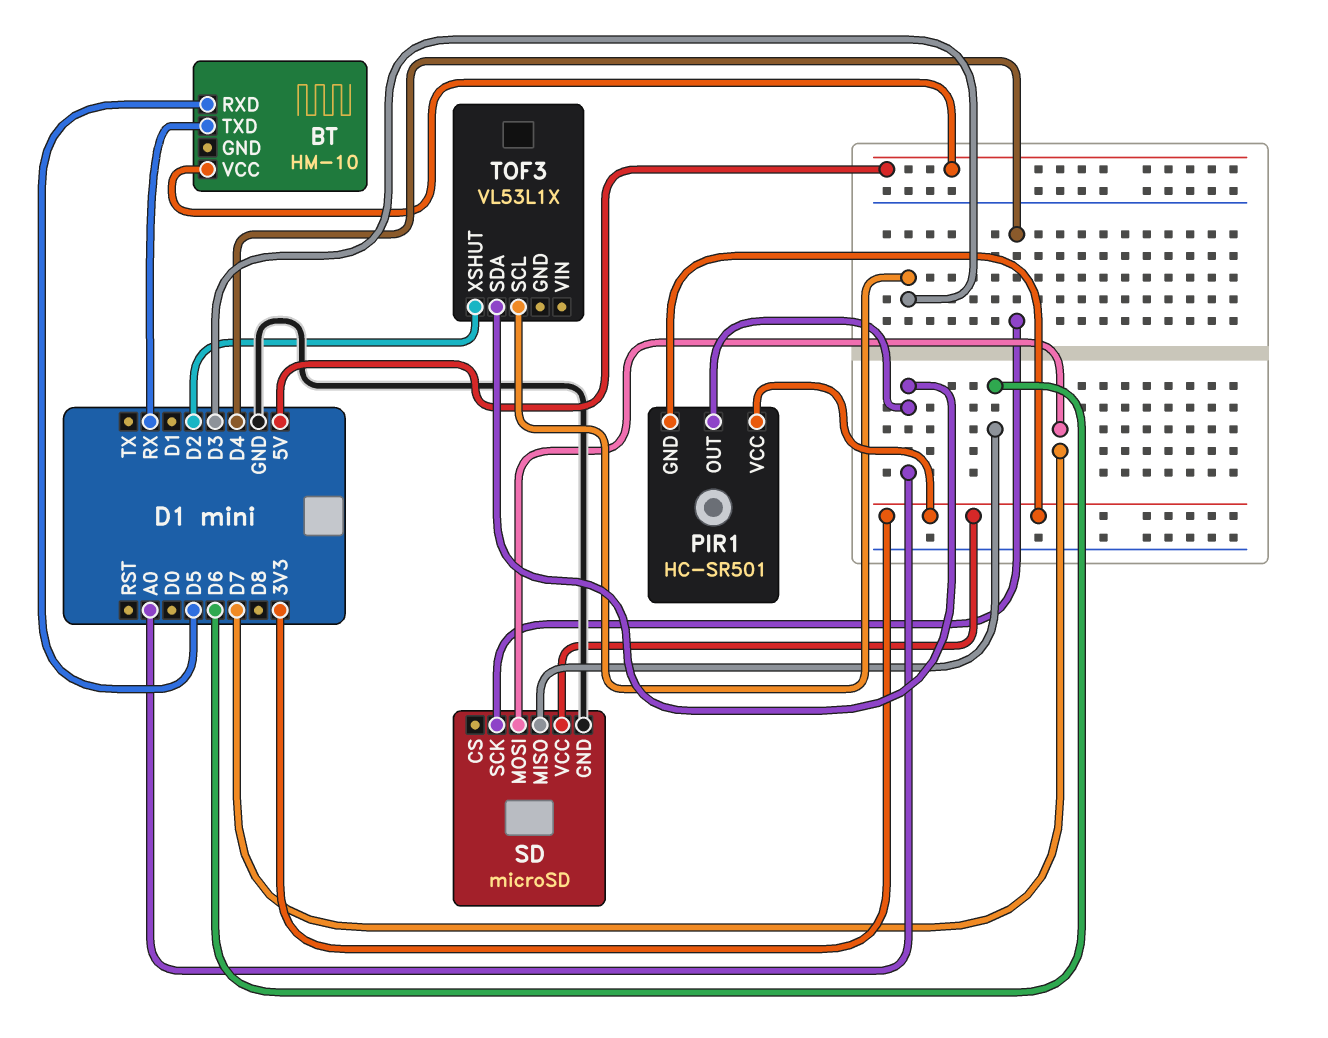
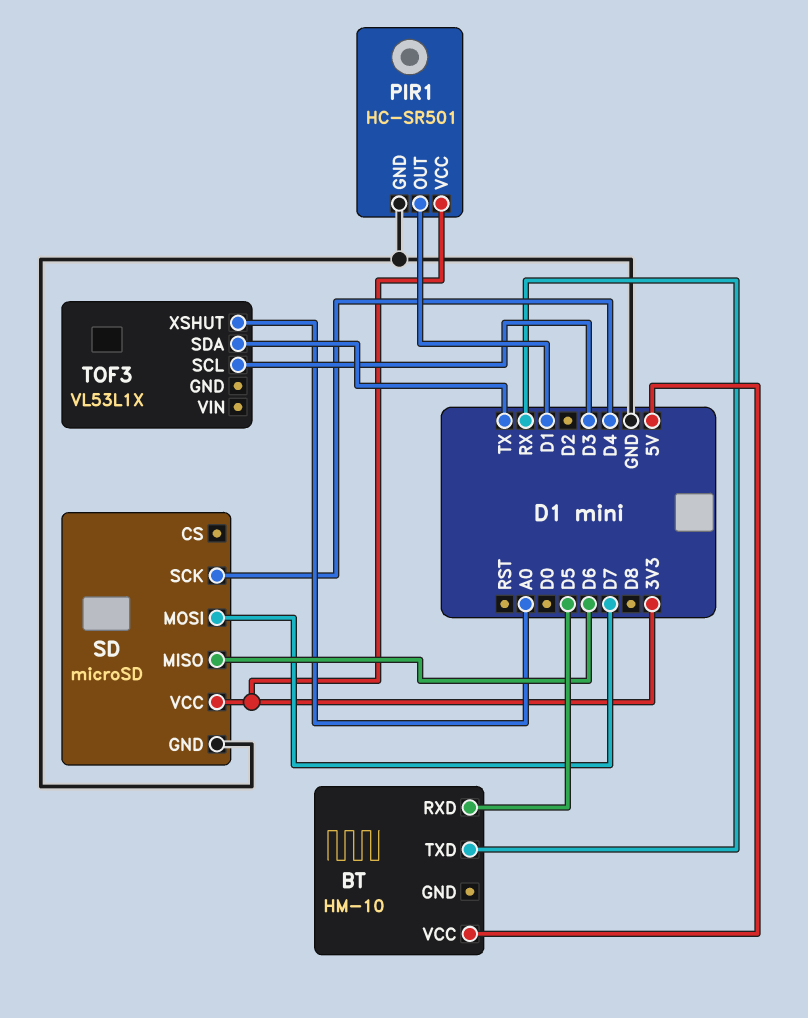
PIR1 pin GND: 3V3 -> GND
PIR1 pin OUT: A0 -> D1
TOF3 pin SDA: A0 -> TX
TOF3 pin XSHUT: D2 -> A0

